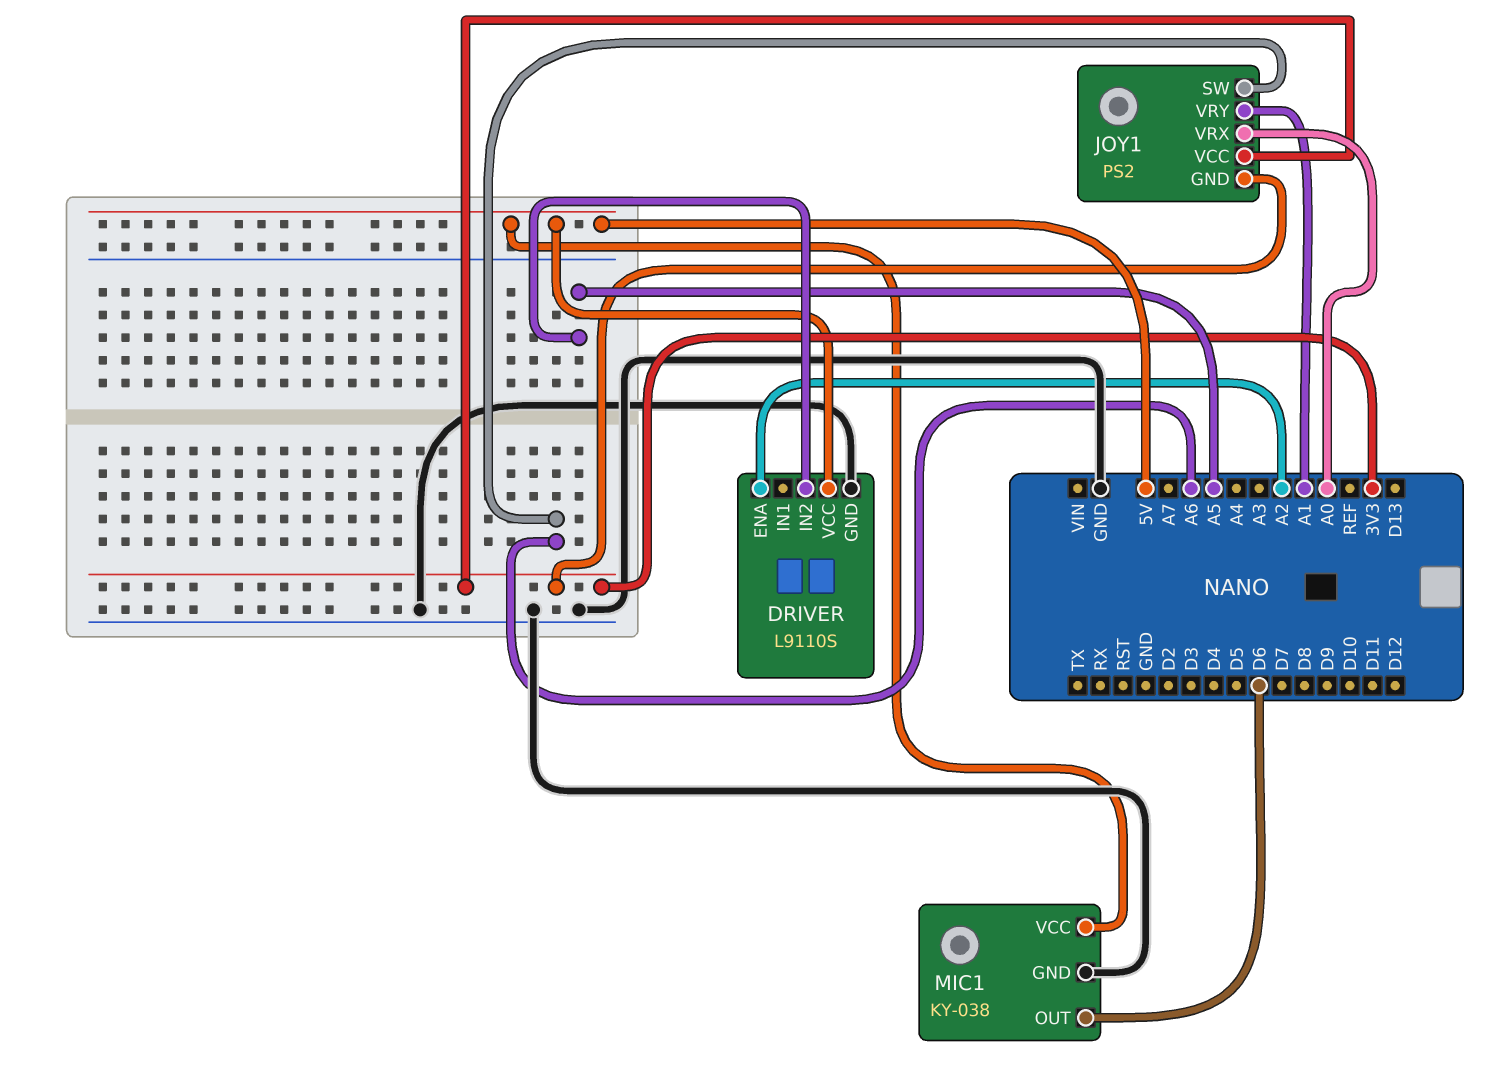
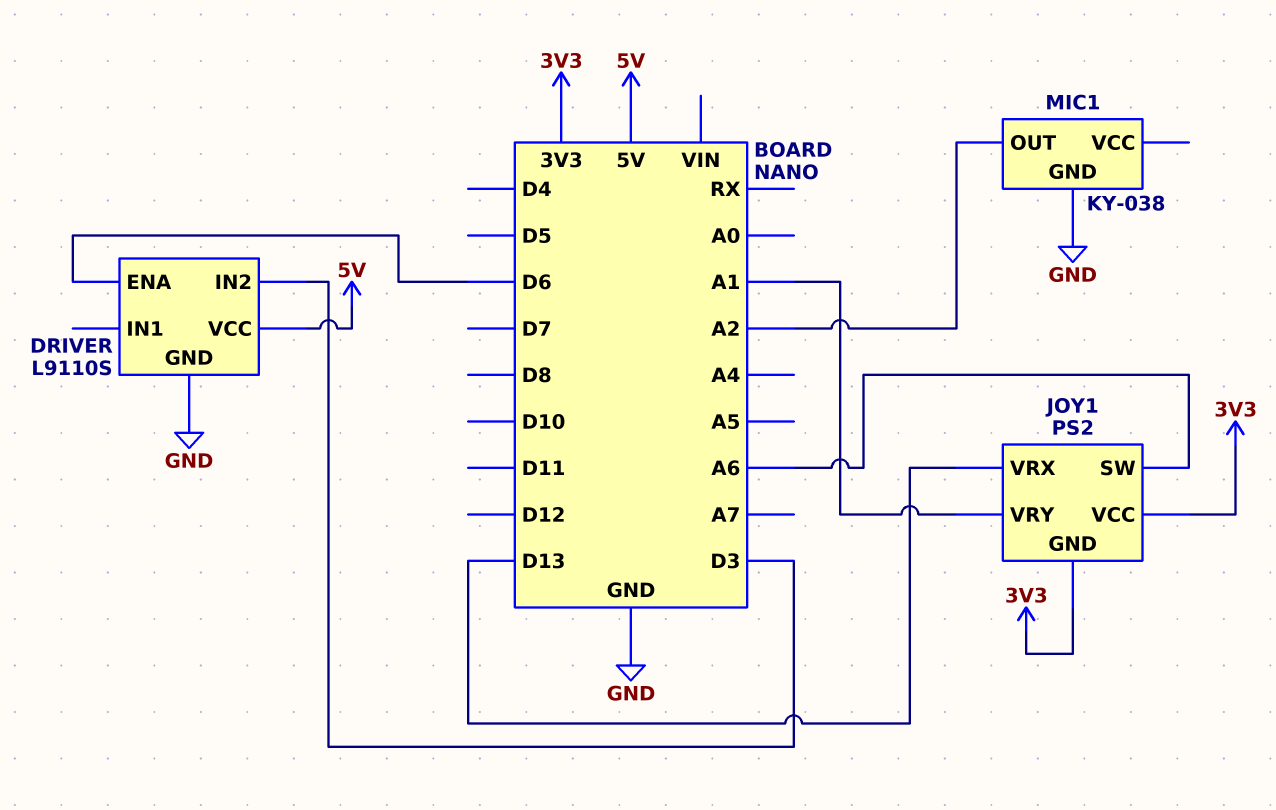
DRIVER pin ENA: A2 -> D6
DRIVER pin IN2: A5 -> D3
JOY1 pin VRX: A0 -> D13
MIC1 pin OUT: D6 -> A2
MIC1 pin VCC: 5V -> none

